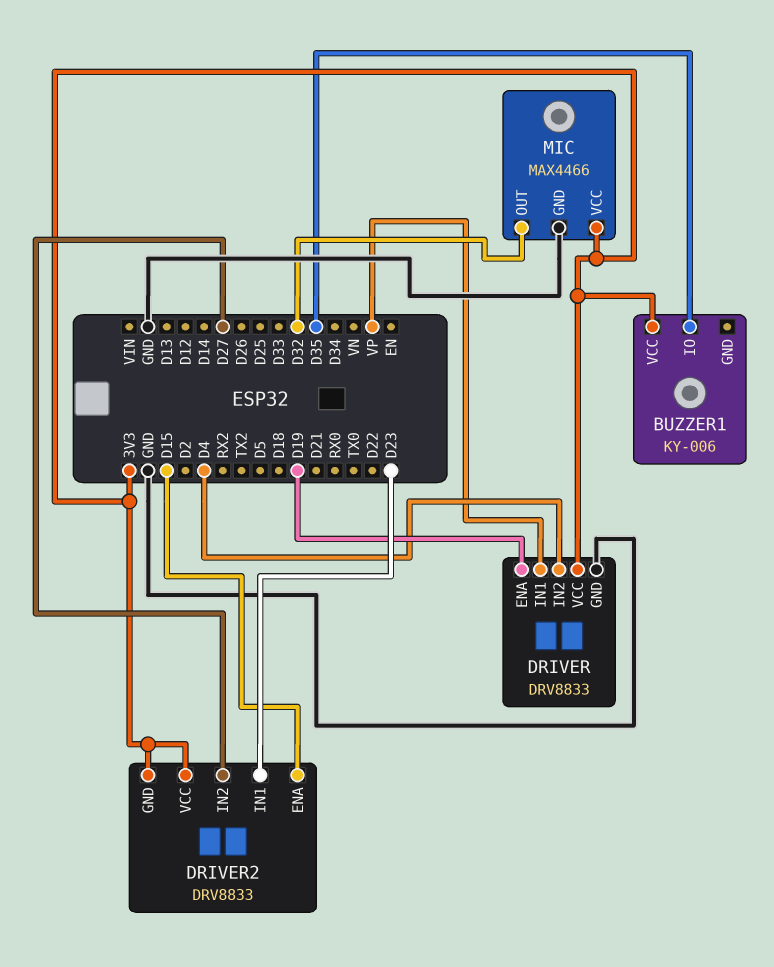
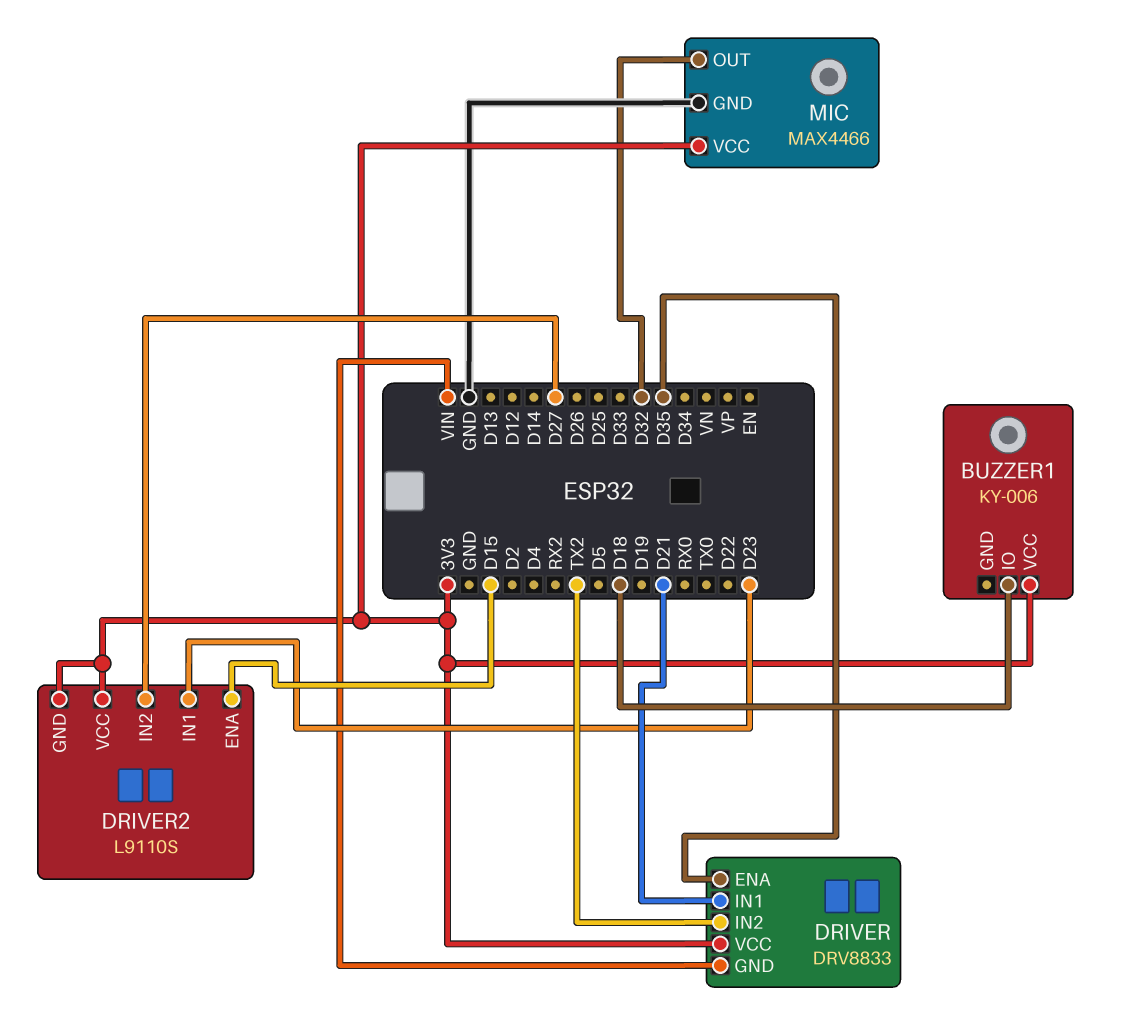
BUZZER1 pin IO: D35 -> D18
DRIVER pin ENA: D19 -> D35
DRIVER pin GND: GND -> VIN
DRIVER pin IN1: VP -> D21
DRIVER pin IN2: D4 -> TX2
DRIVER2: DRV8833 -> L9110S

